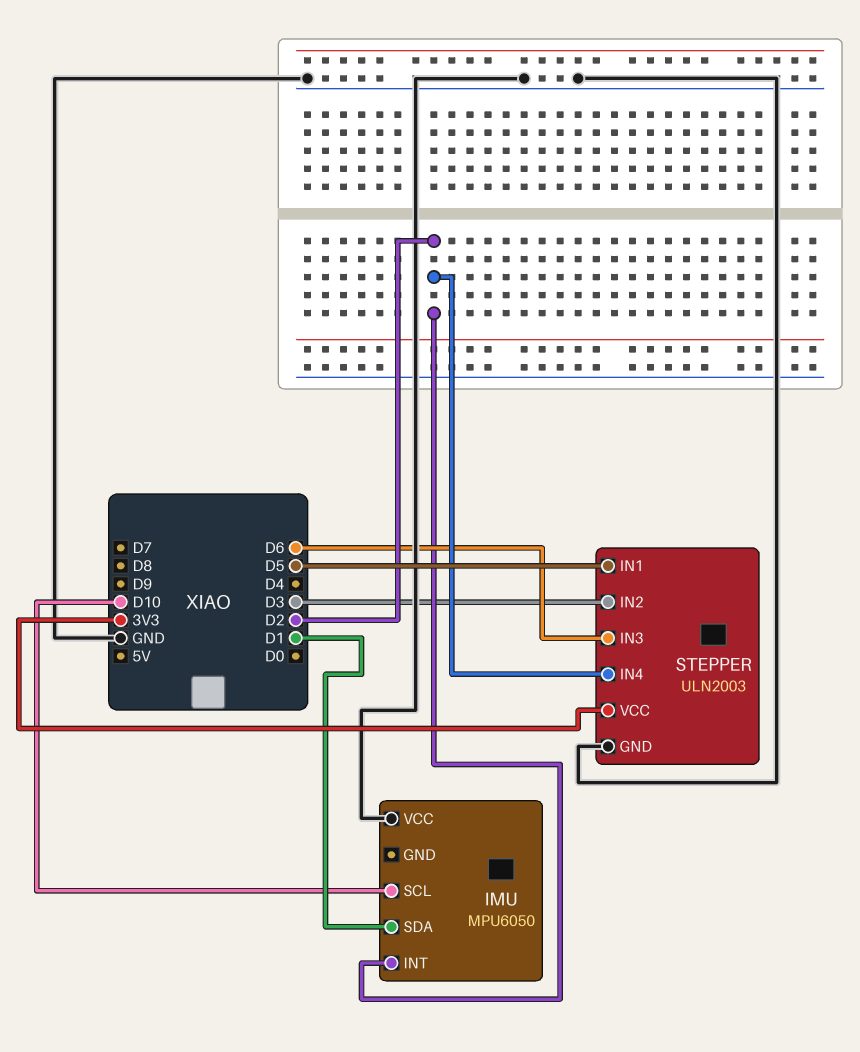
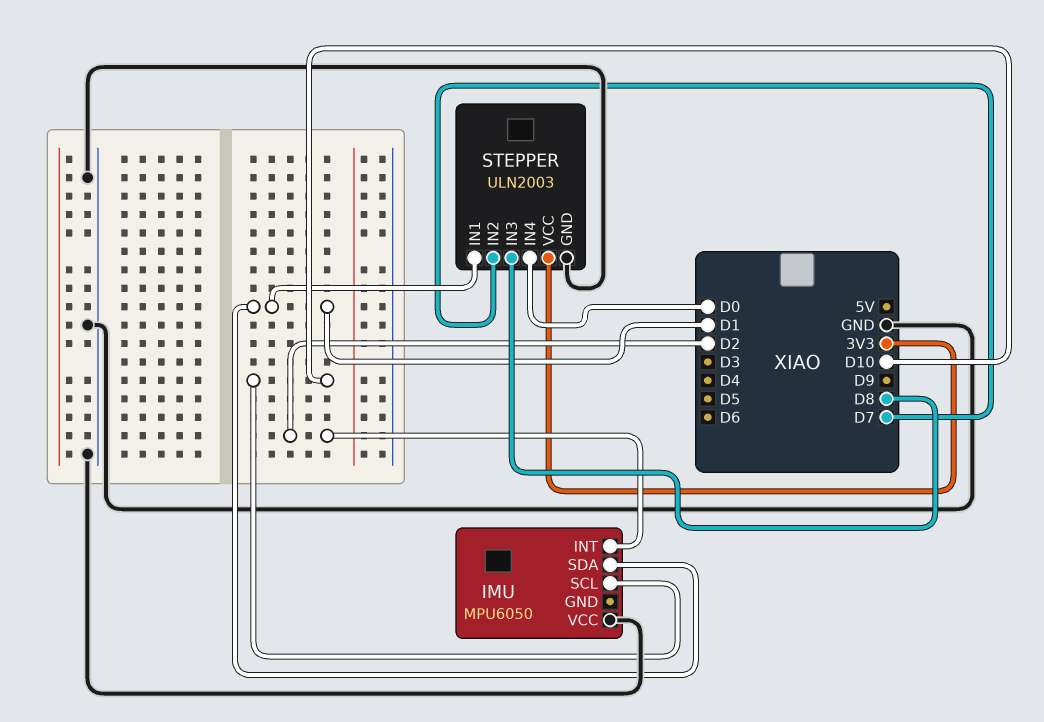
STEPPER pin IN1: D5 -> D1
STEPPER pin IN2: D3 -> D7
STEPPER pin IN3: D6 -> D8
STEPPER pin IN4: D2 -> D0

